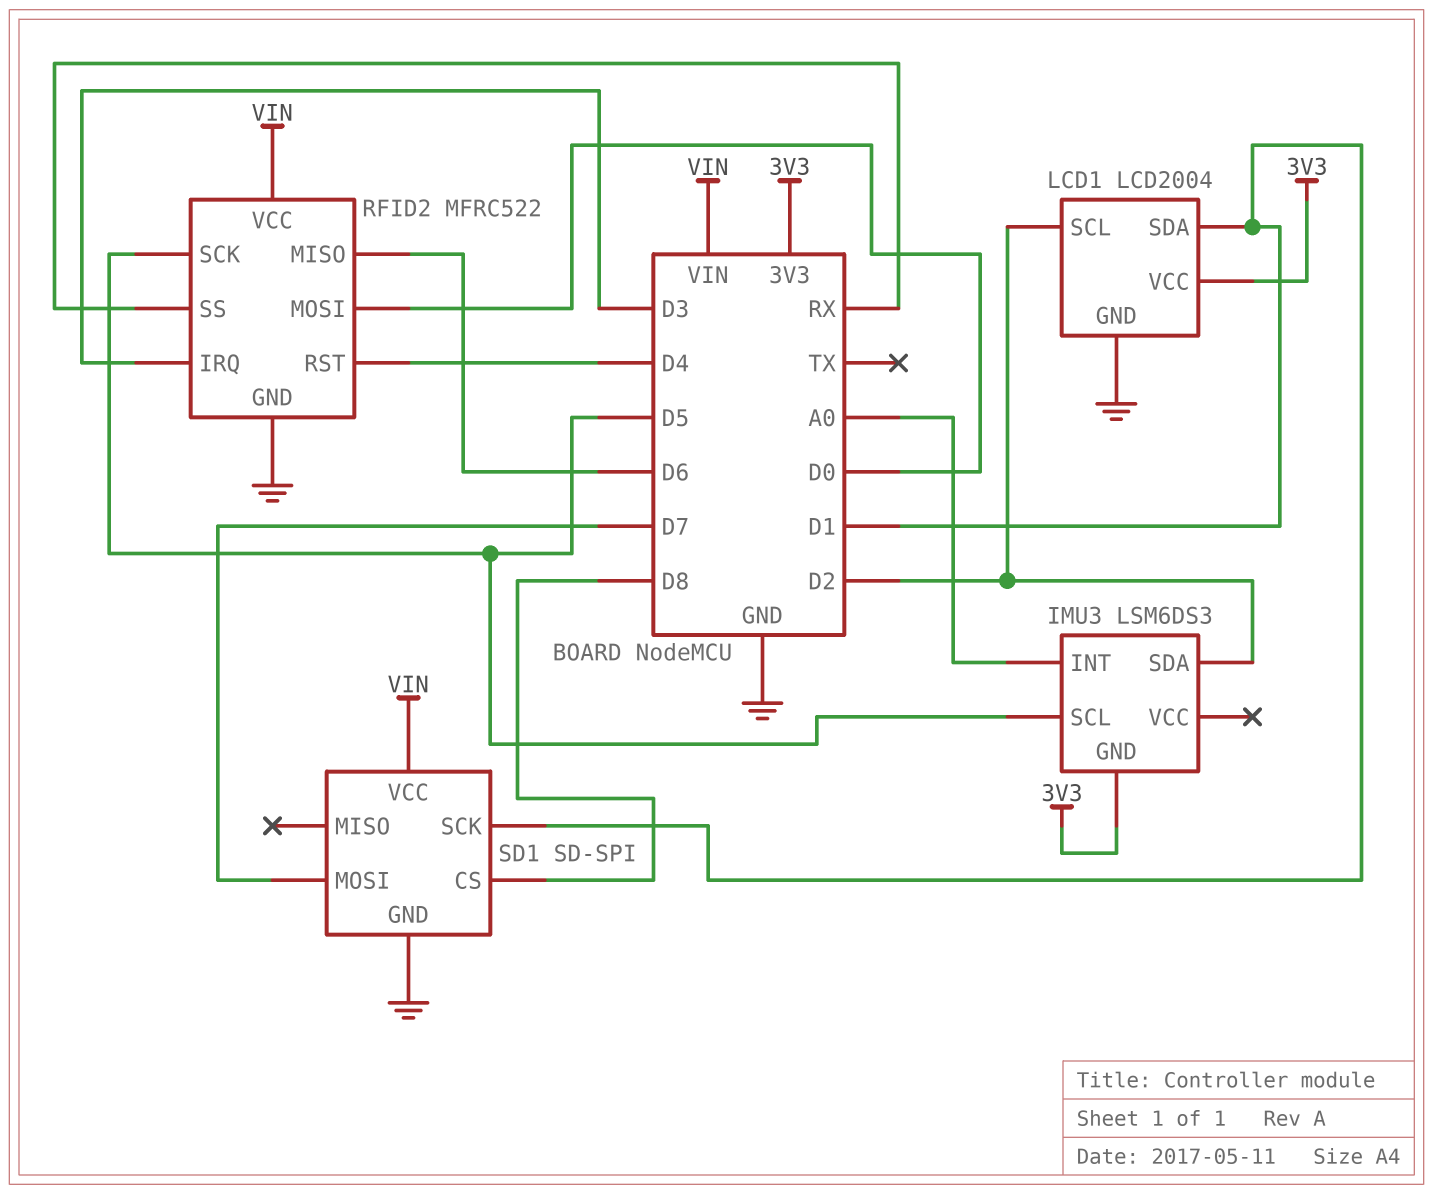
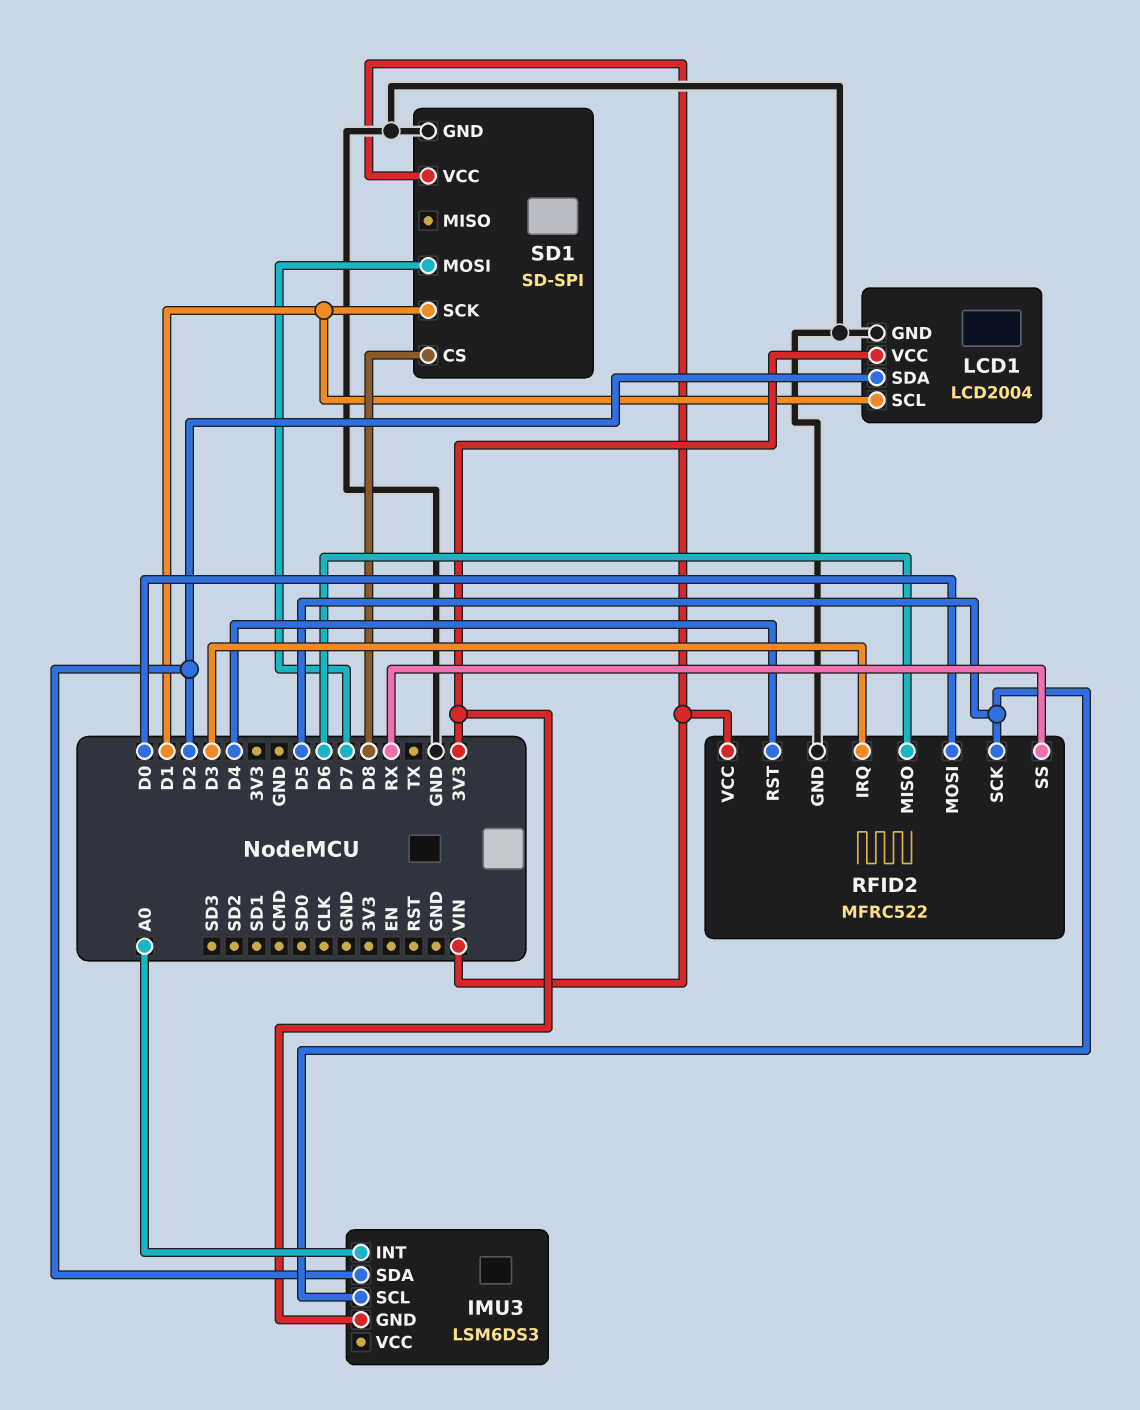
LCD1 pin SCL: D2 -> D1
LCD1 pin SDA: D1 -> D2

